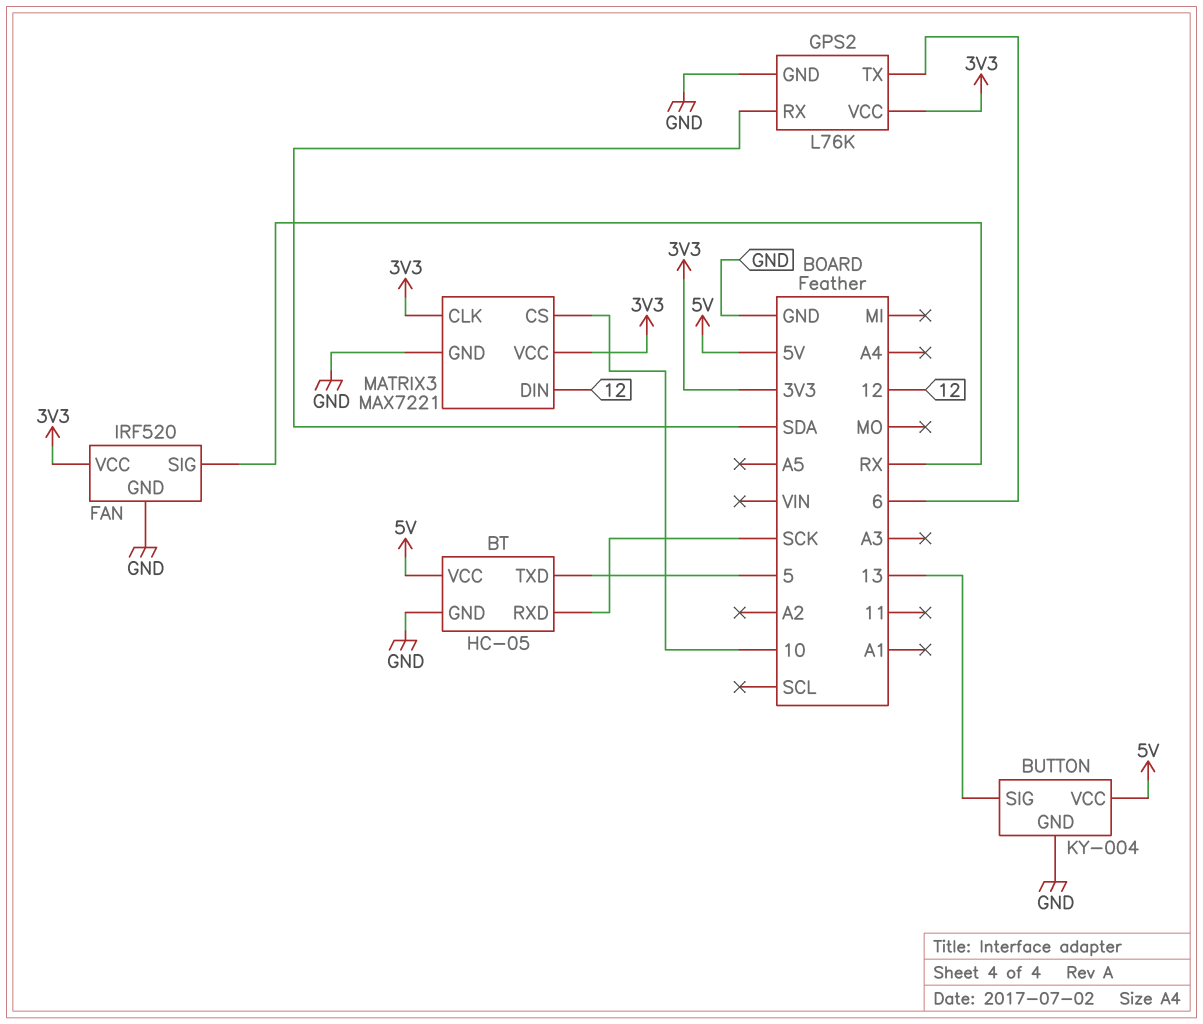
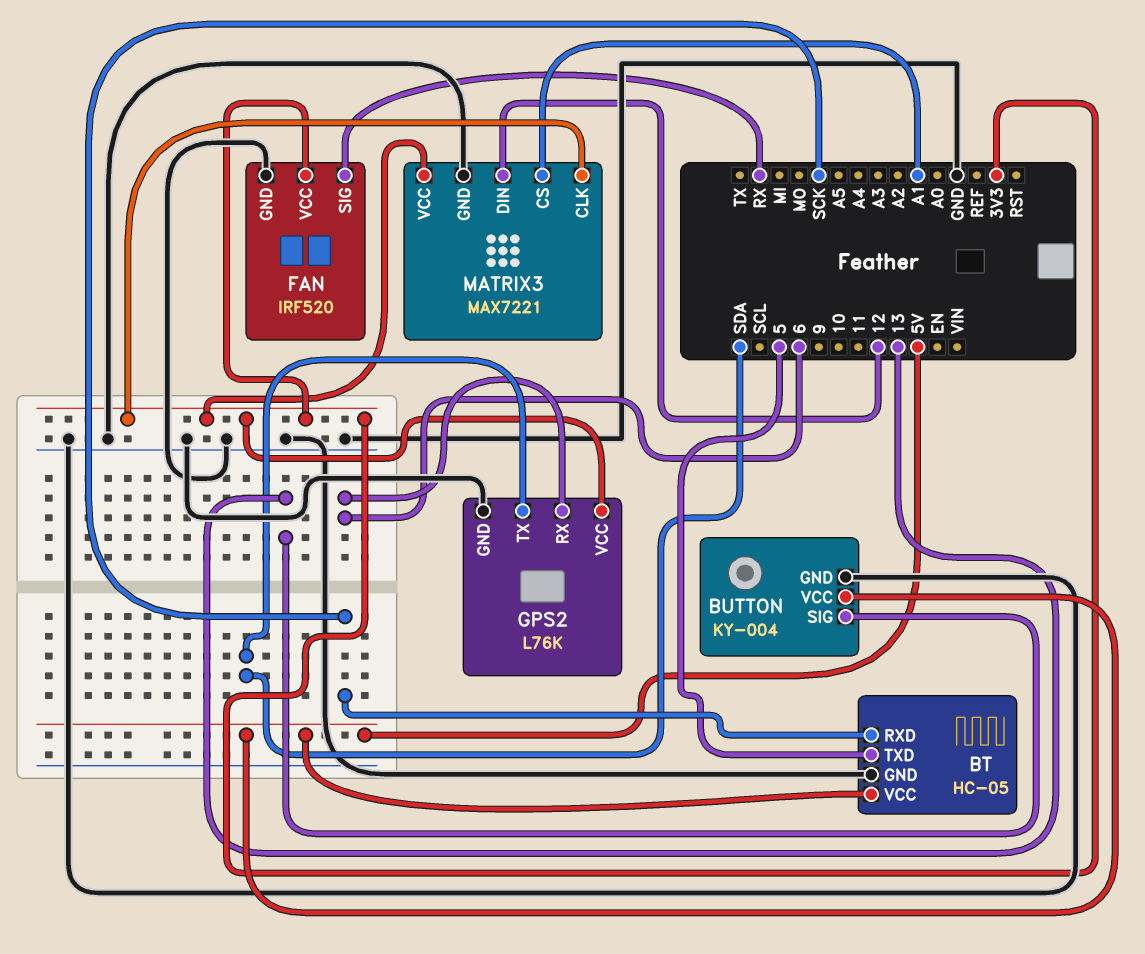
GPS2 pin RX: SDA -> 6
GPS2 pin TX: 6 -> SDA
MATRIX3 pin CS: 10 -> A1

